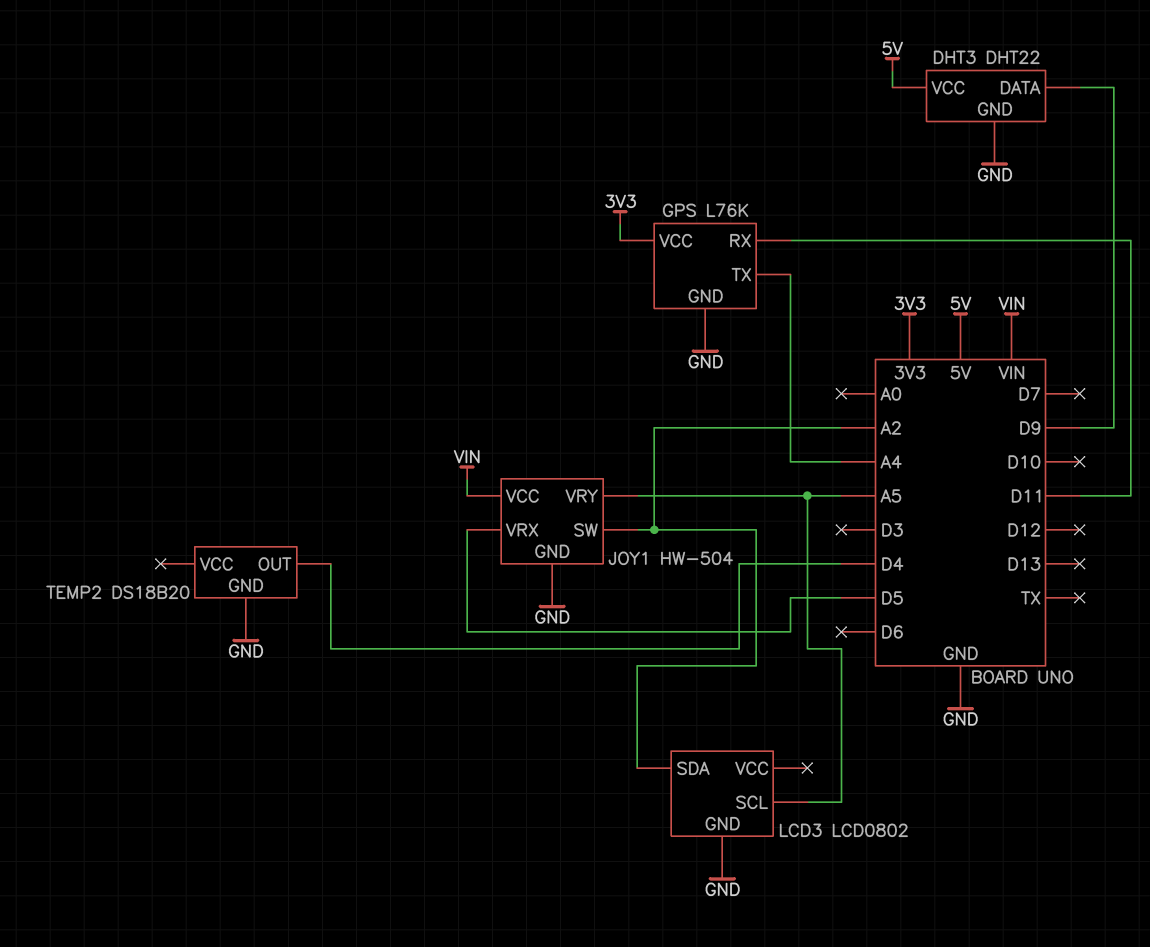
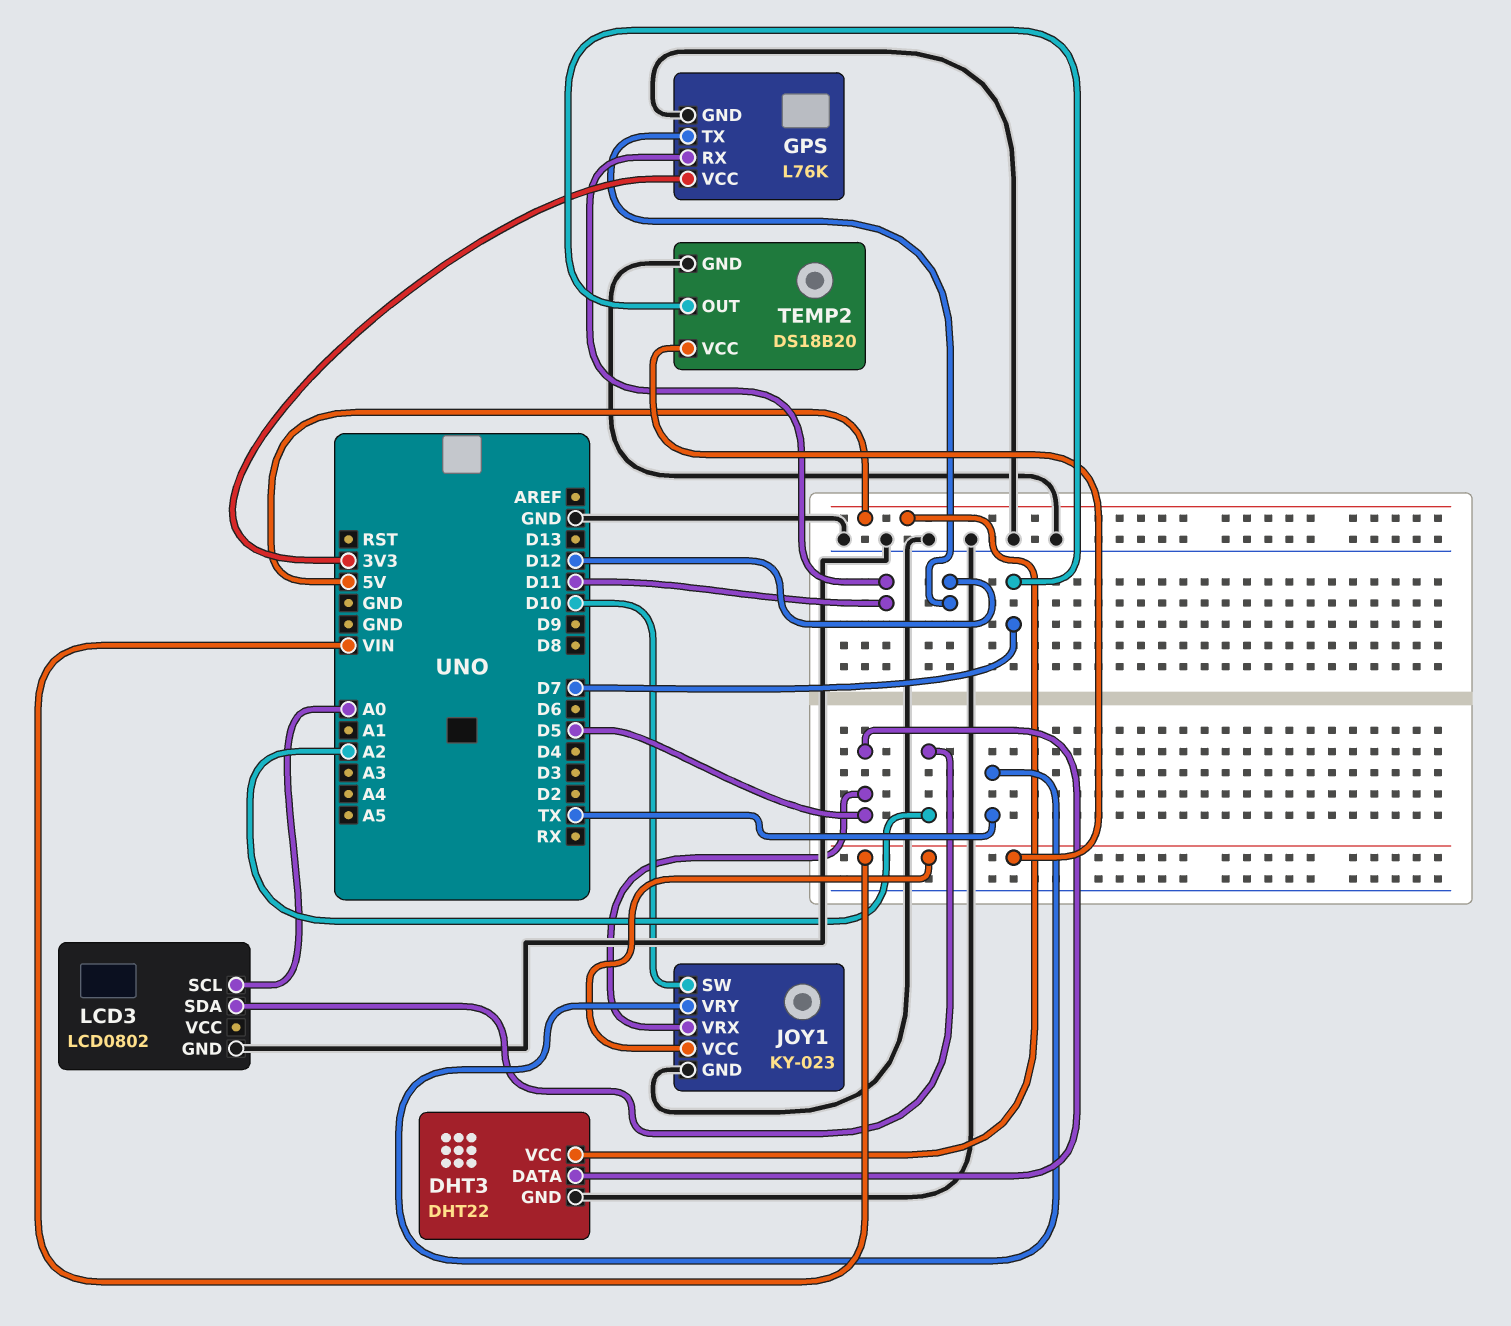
DHT3 pin DATA: D9 -> D5
GPS pin TX: A4 -> D12
JOY1: HW-504 -> KY-023
JOY1 pin SW: A2 -> D10
JOY1 pin VRY: A5 -> TX
LCD3 pin SCL: A5 -> A0
TEMP2 pin OUT: D4 -> D7
TEMP2 pin VCC: none -> VIN

